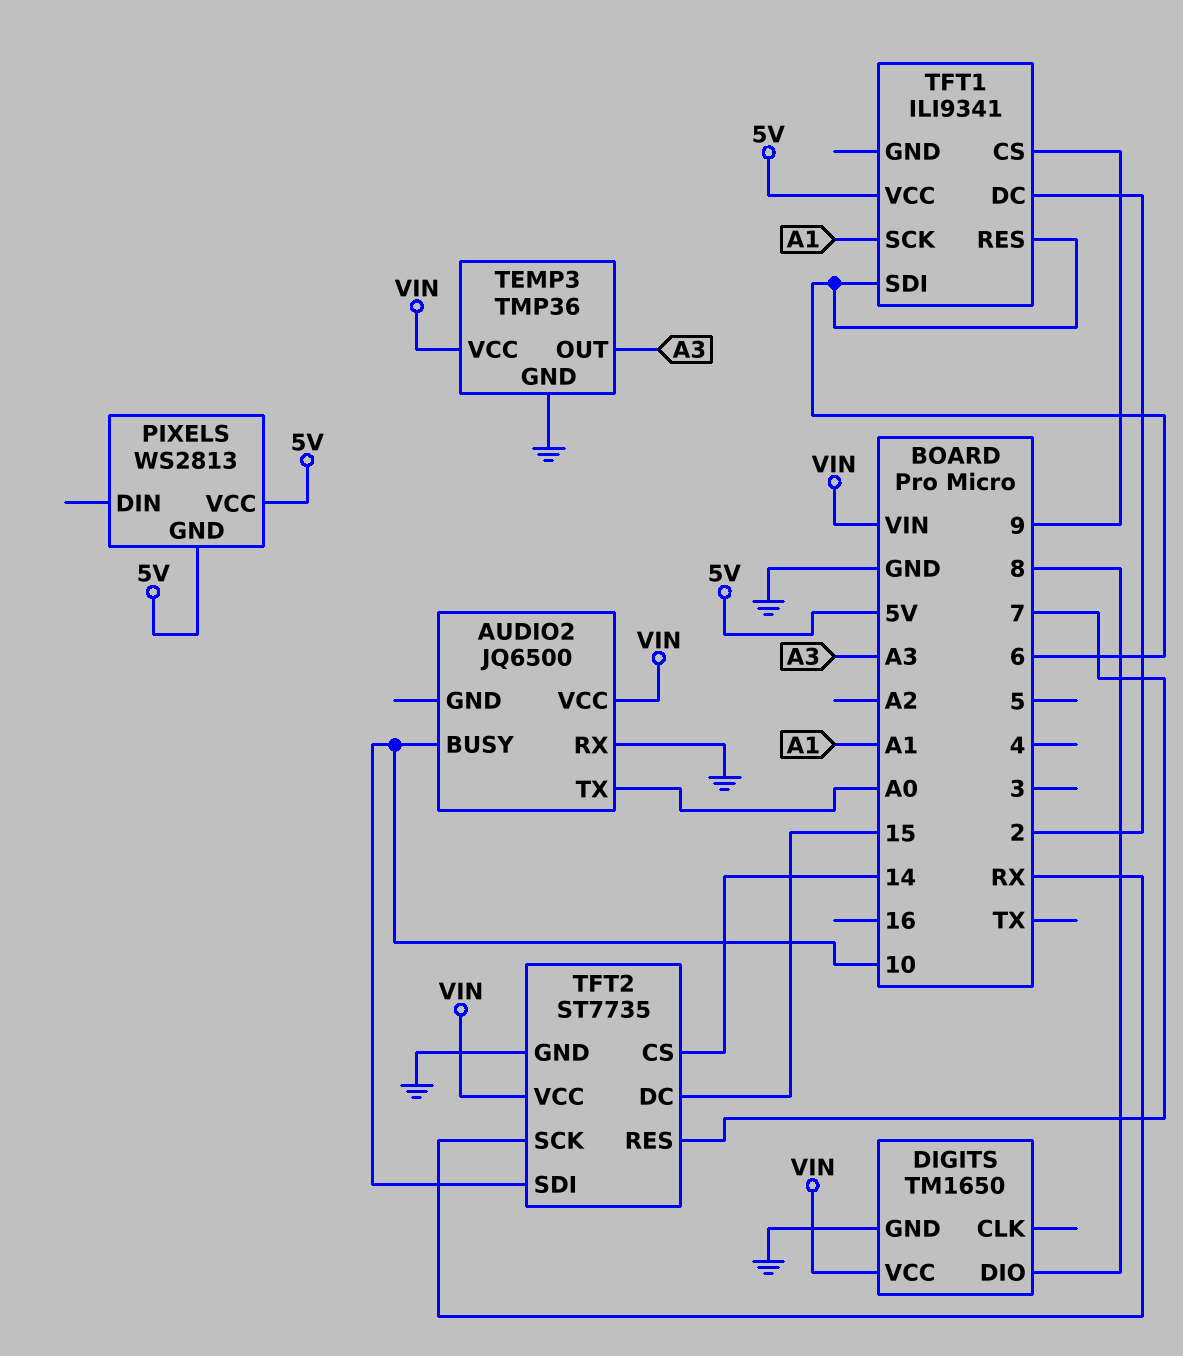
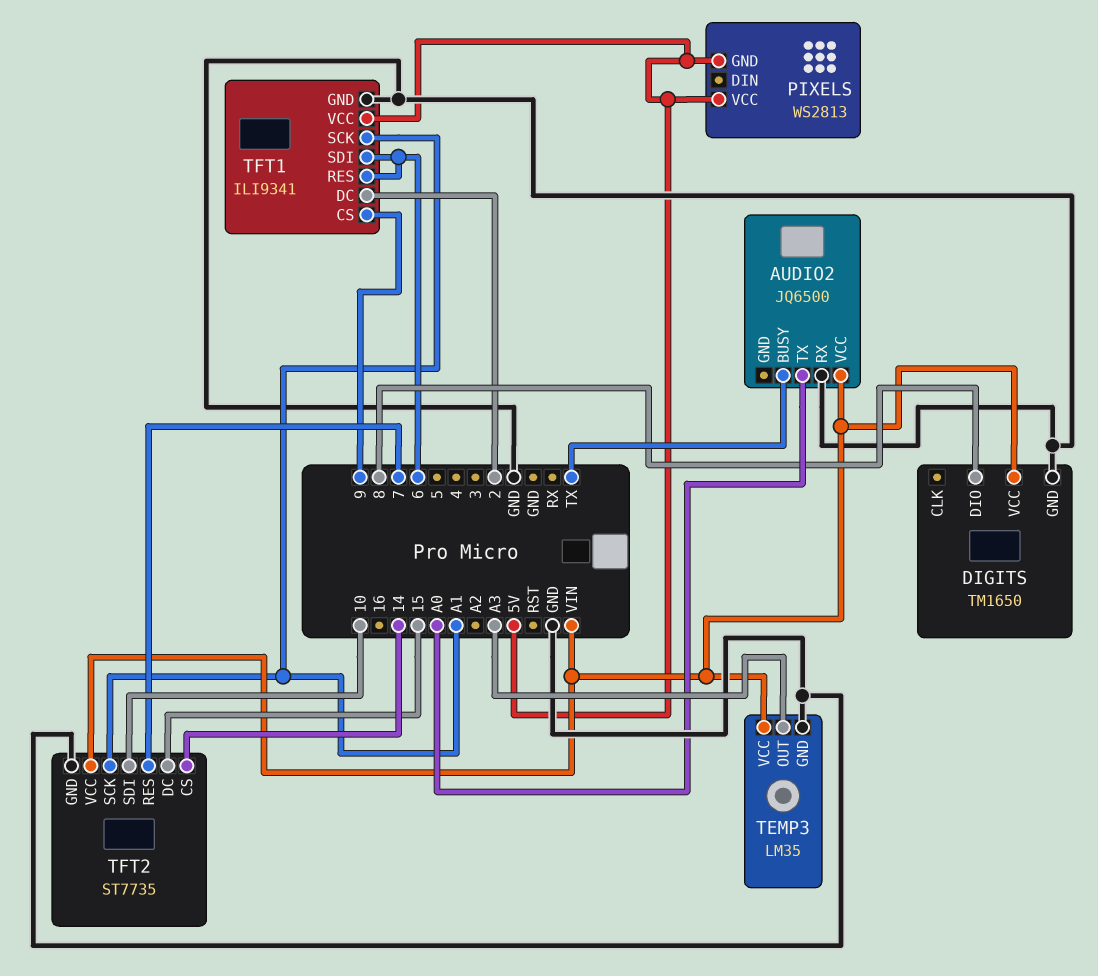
AUDIO2 pin BUSY: 10 -> TX
TEMP3: TMP36 -> LM35
TFT1 pin GND: none -> GND
TFT2 pin SCK: RX -> A1

